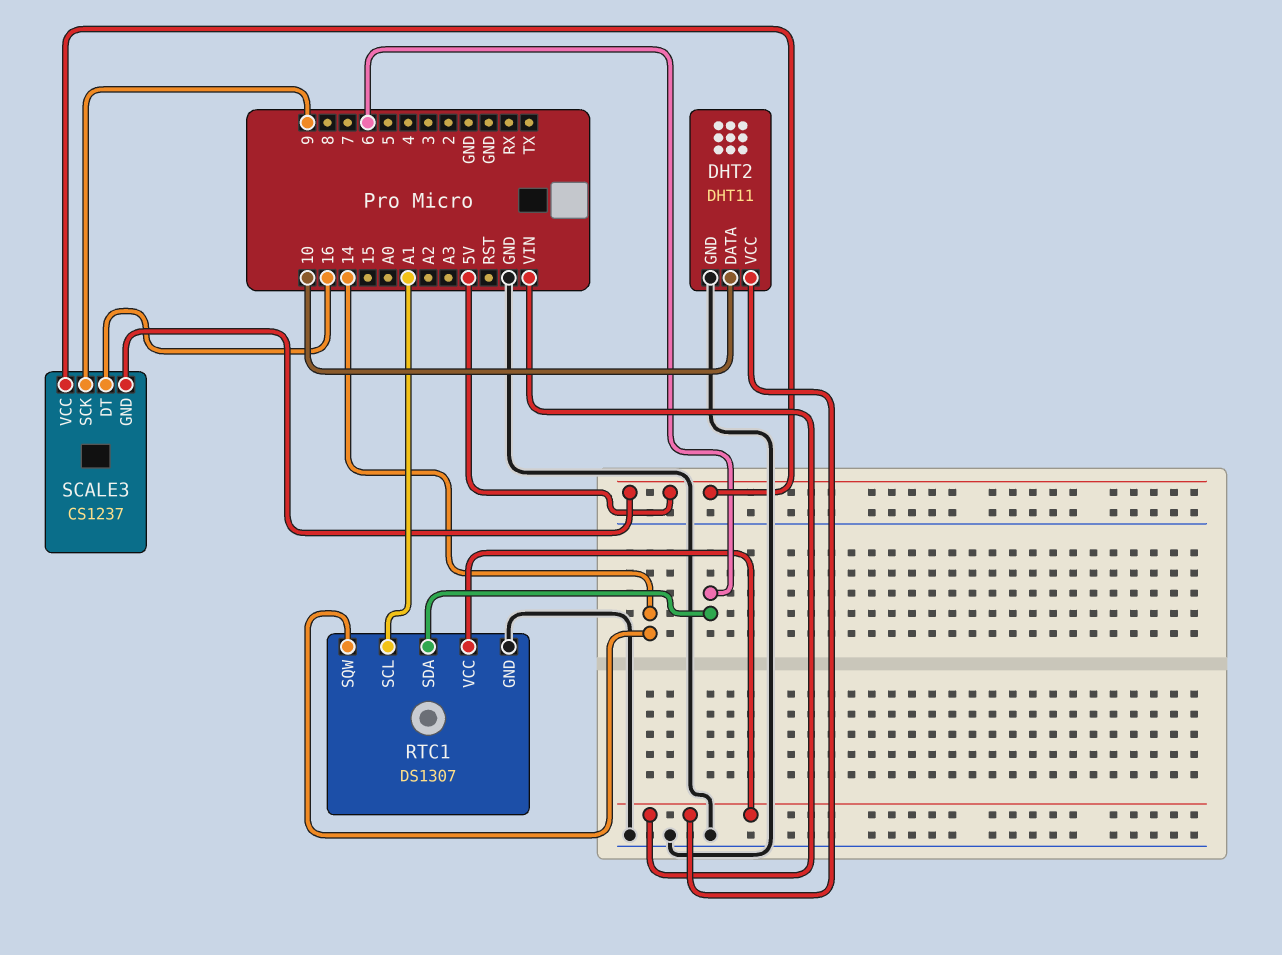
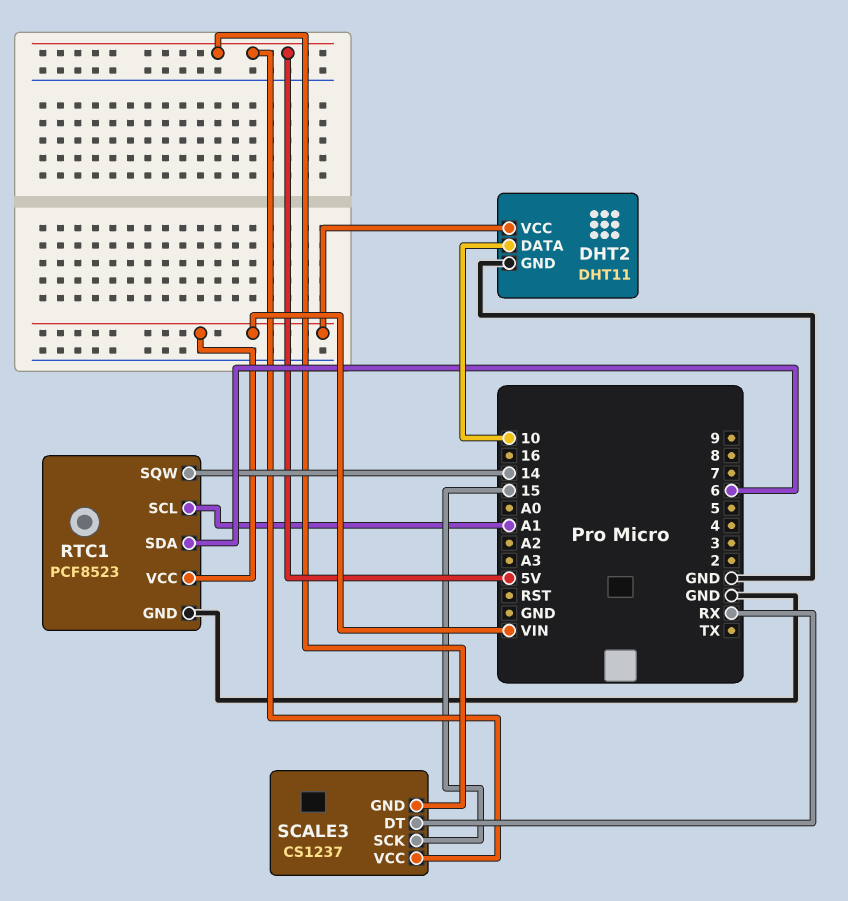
RTC1: DS1307 -> PCF8523
SCALE3 pin DT: 16 -> RX
SCALE3 pin SCK: 9 -> 15

